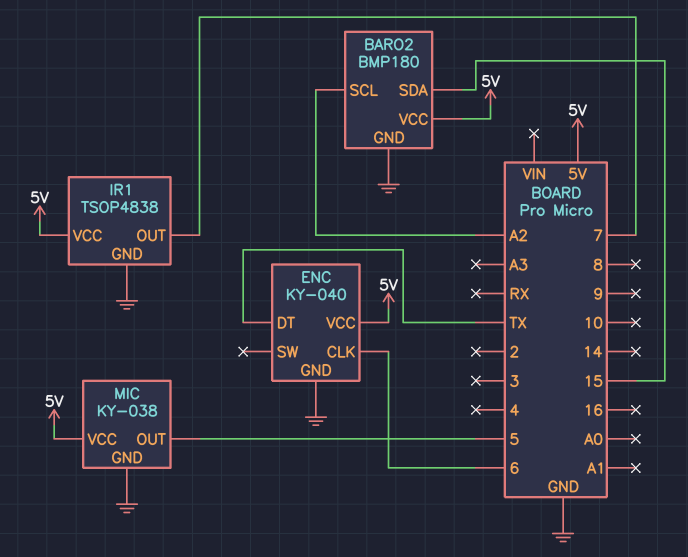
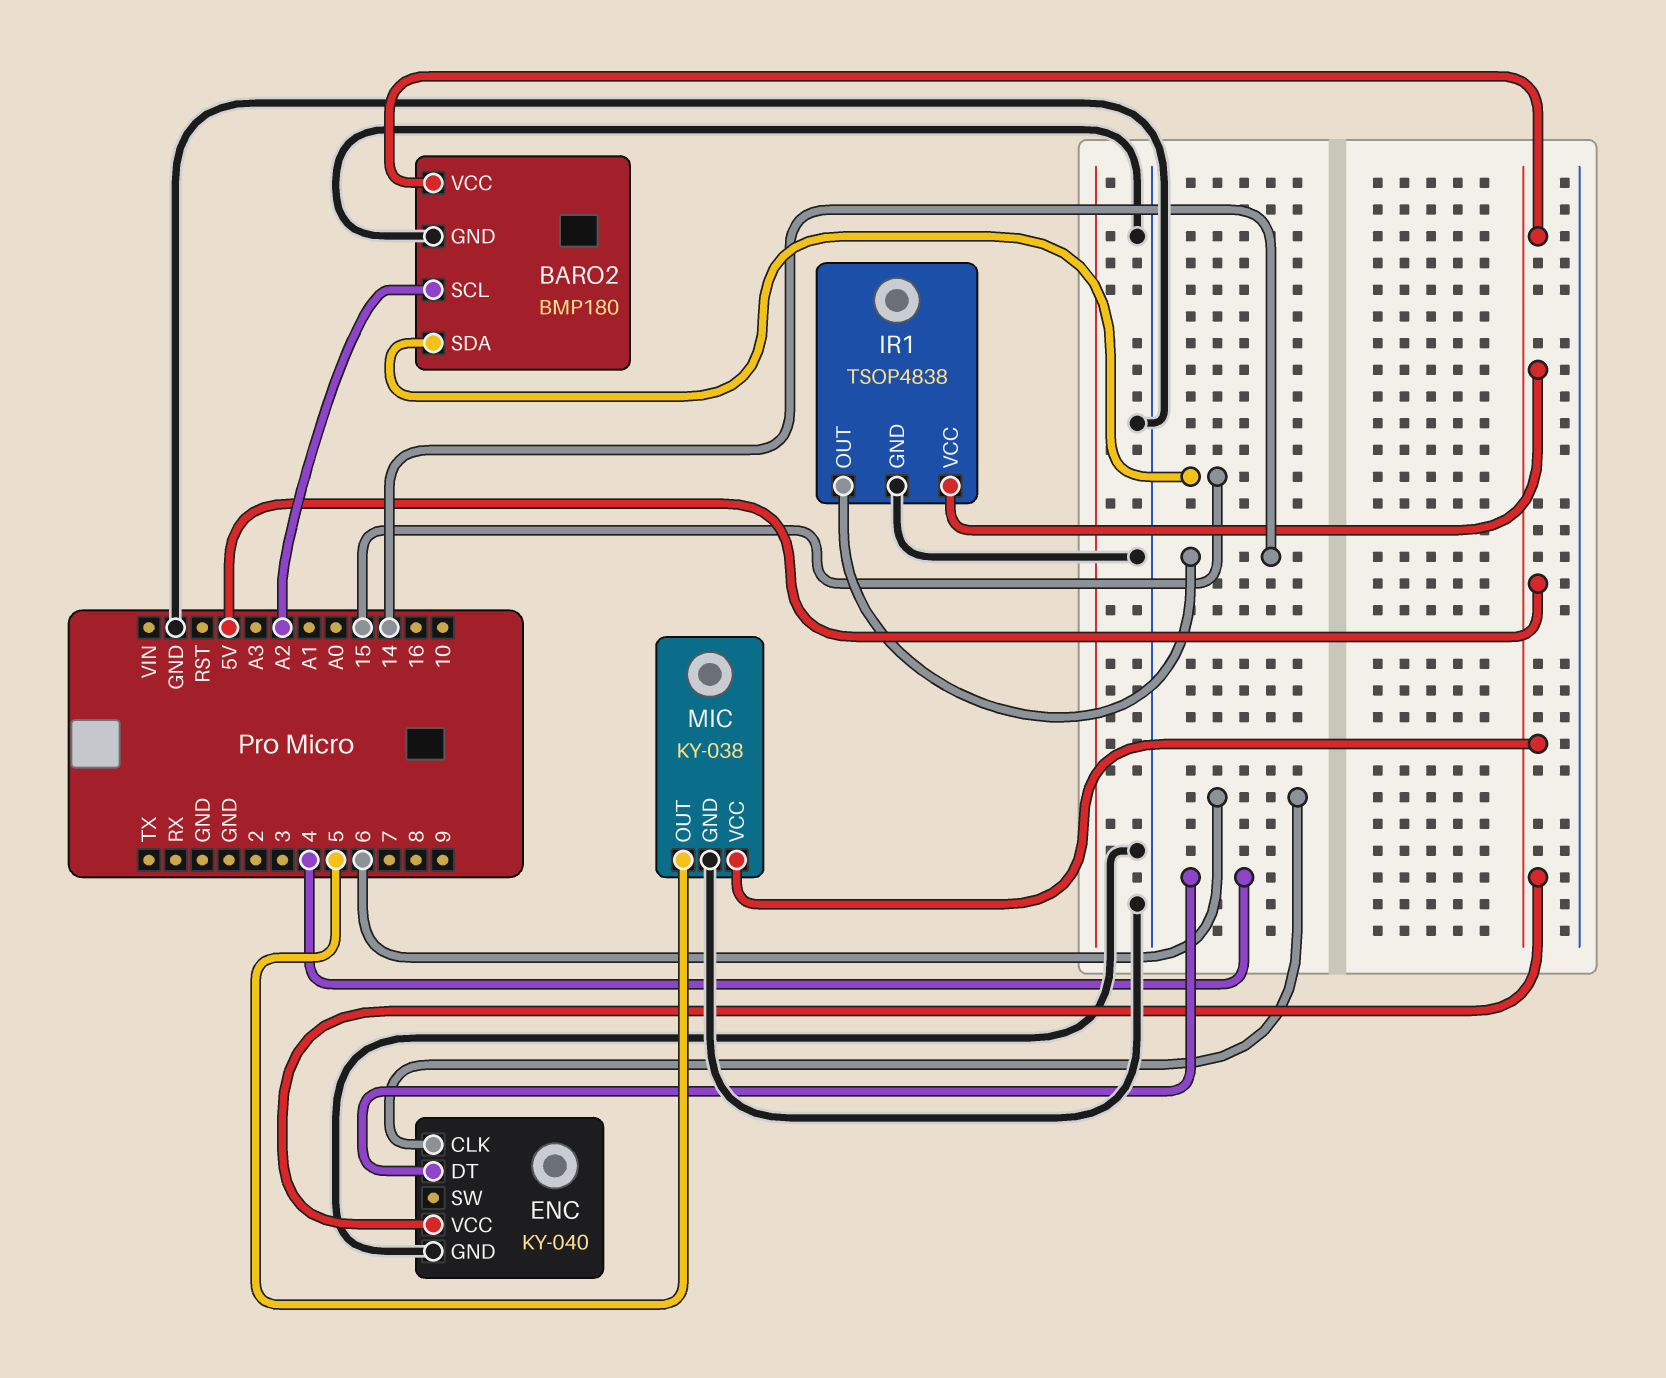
ENC pin DT: TX -> 4
IR1 pin OUT: 7 -> 14

